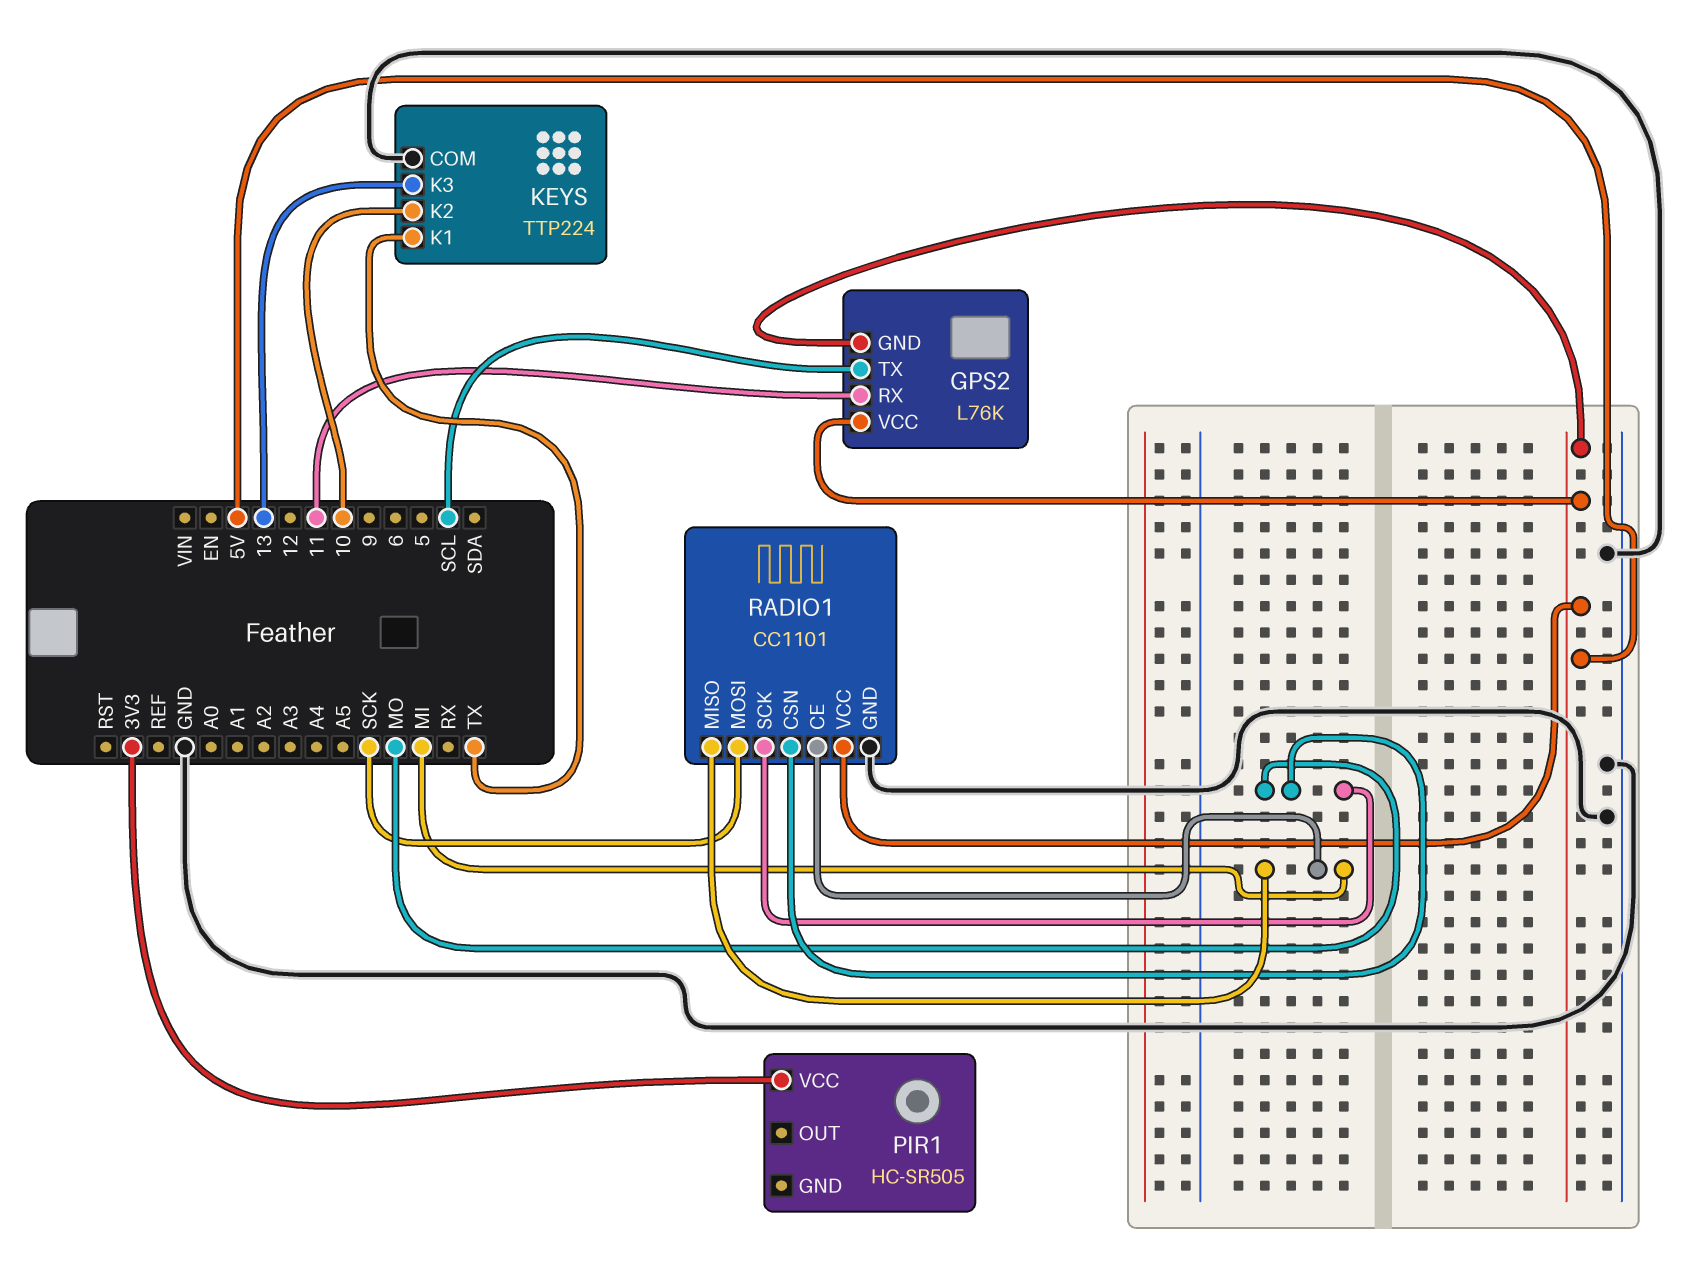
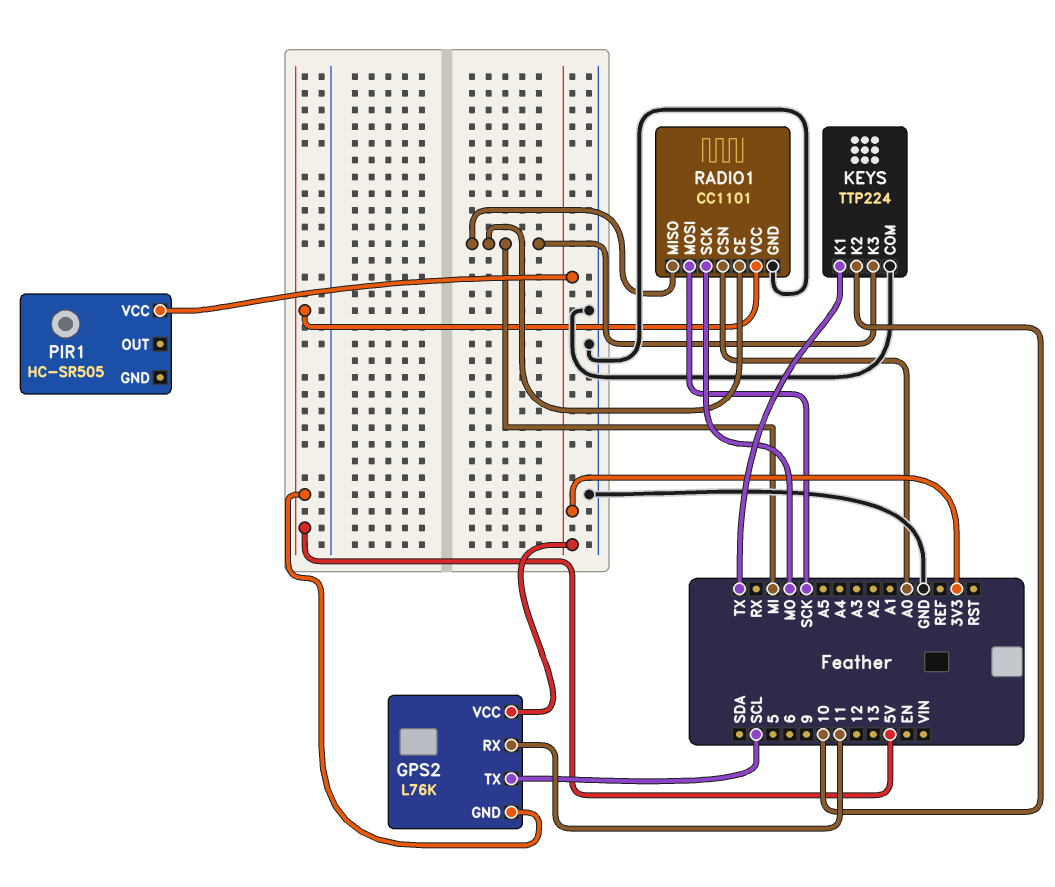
GPS2 pin VCC: 5V -> 3V3
KEYS pin K3: 13 -> MI
RADIO1 pin CSN: MO -> A0

